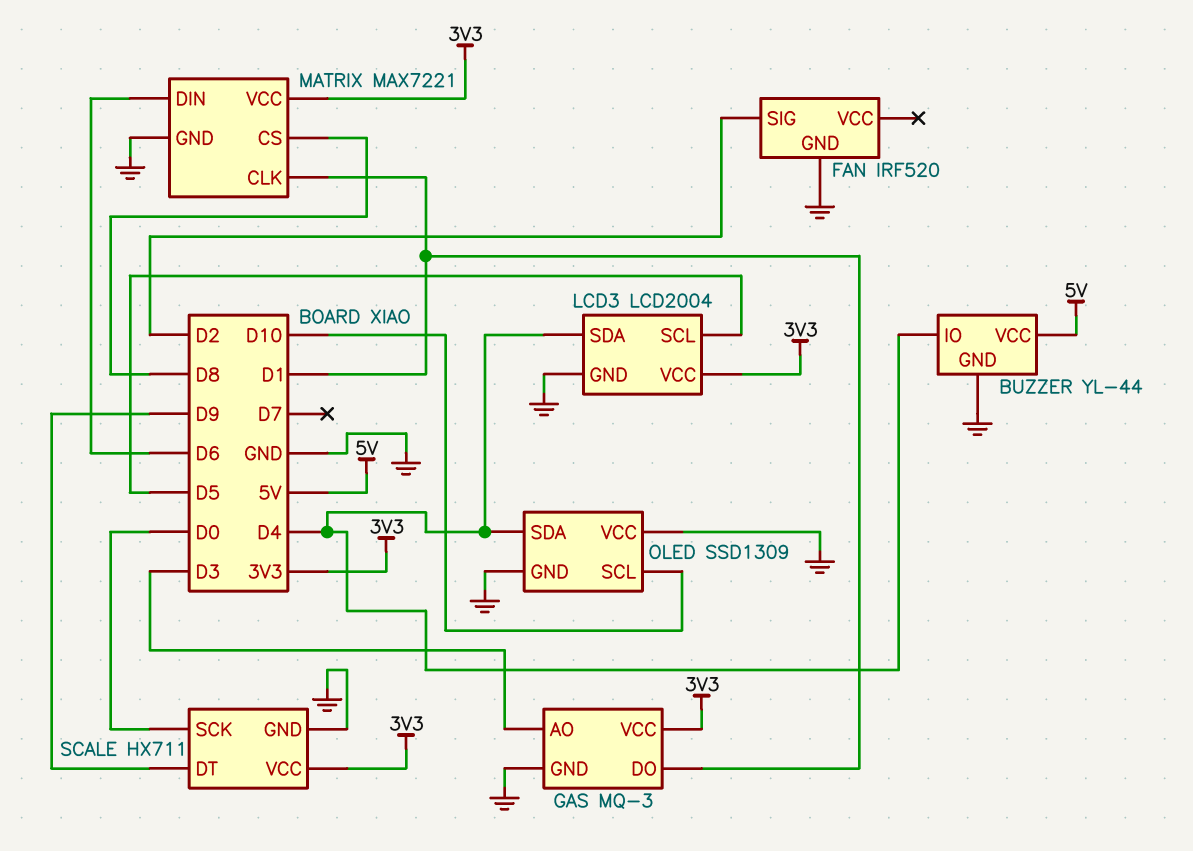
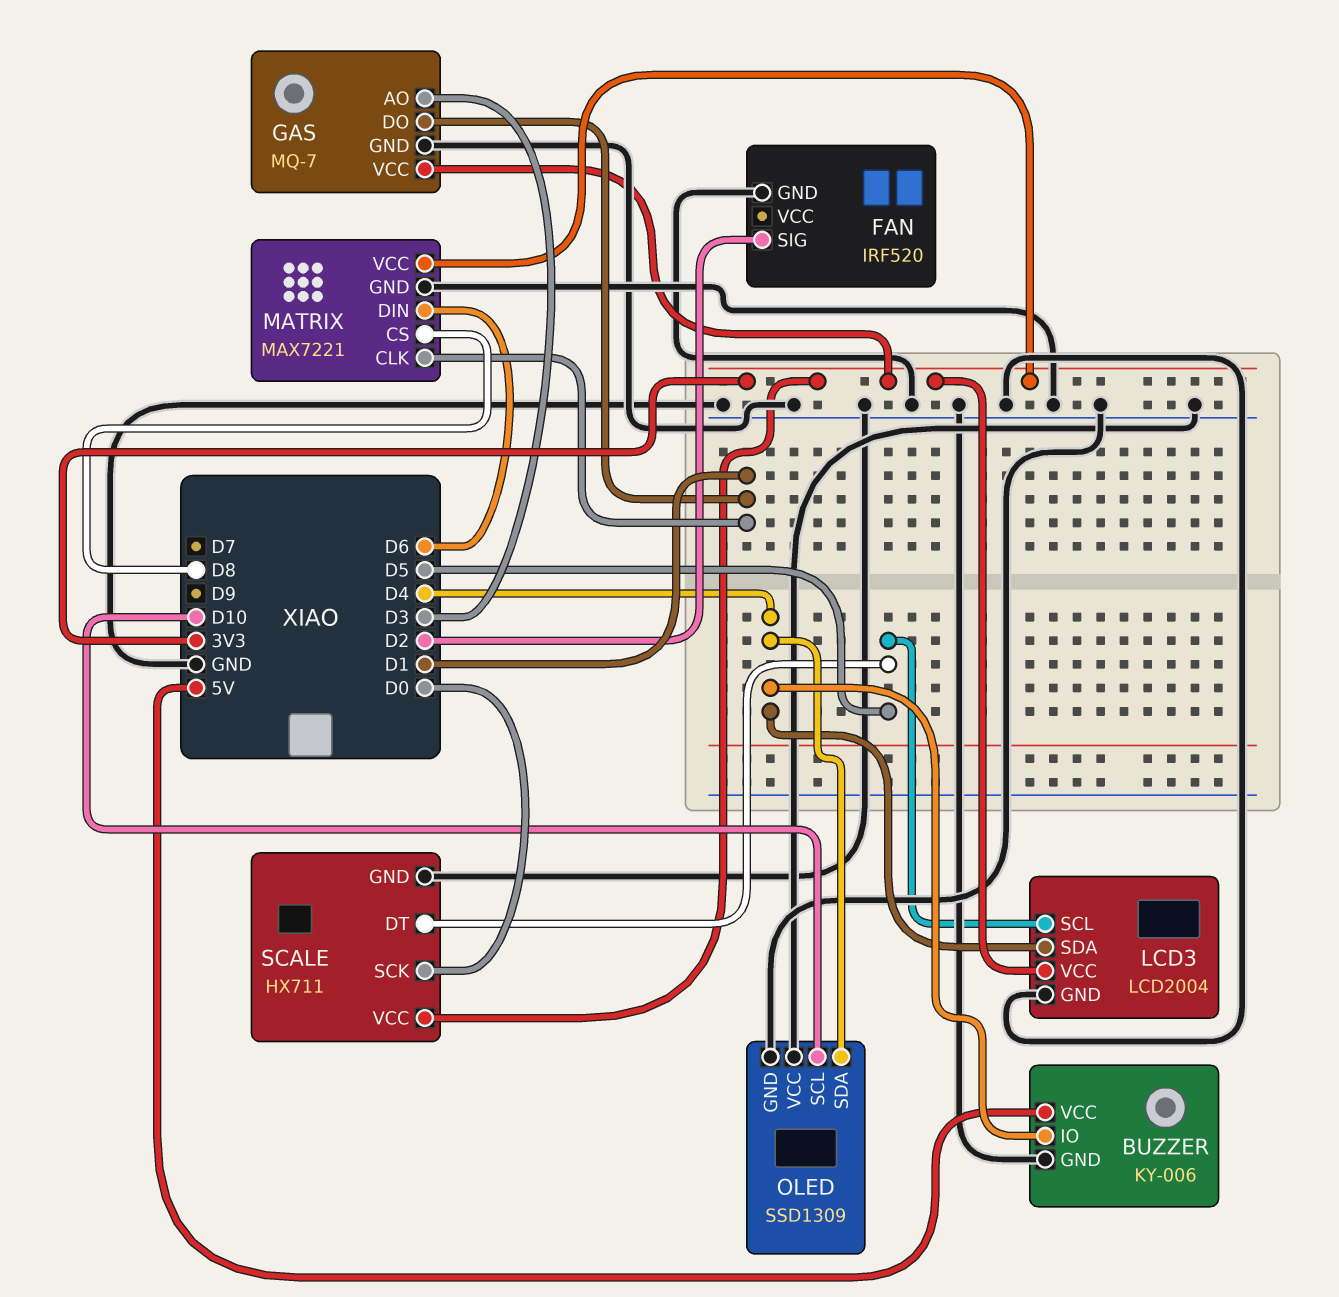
BUZZER: YL-44 -> KY-006
GAS: MQ-3 -> MQ-7
SCALE pin DT: D9 -> D5

